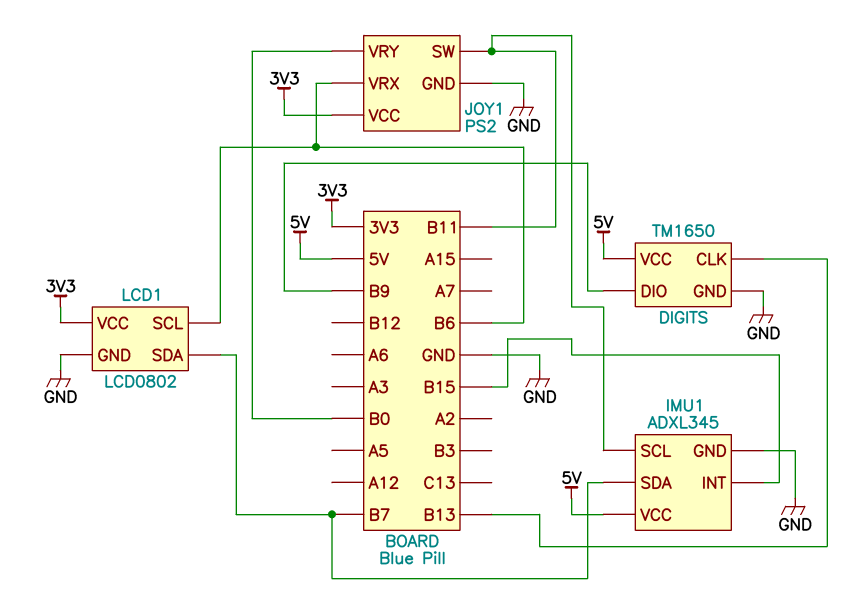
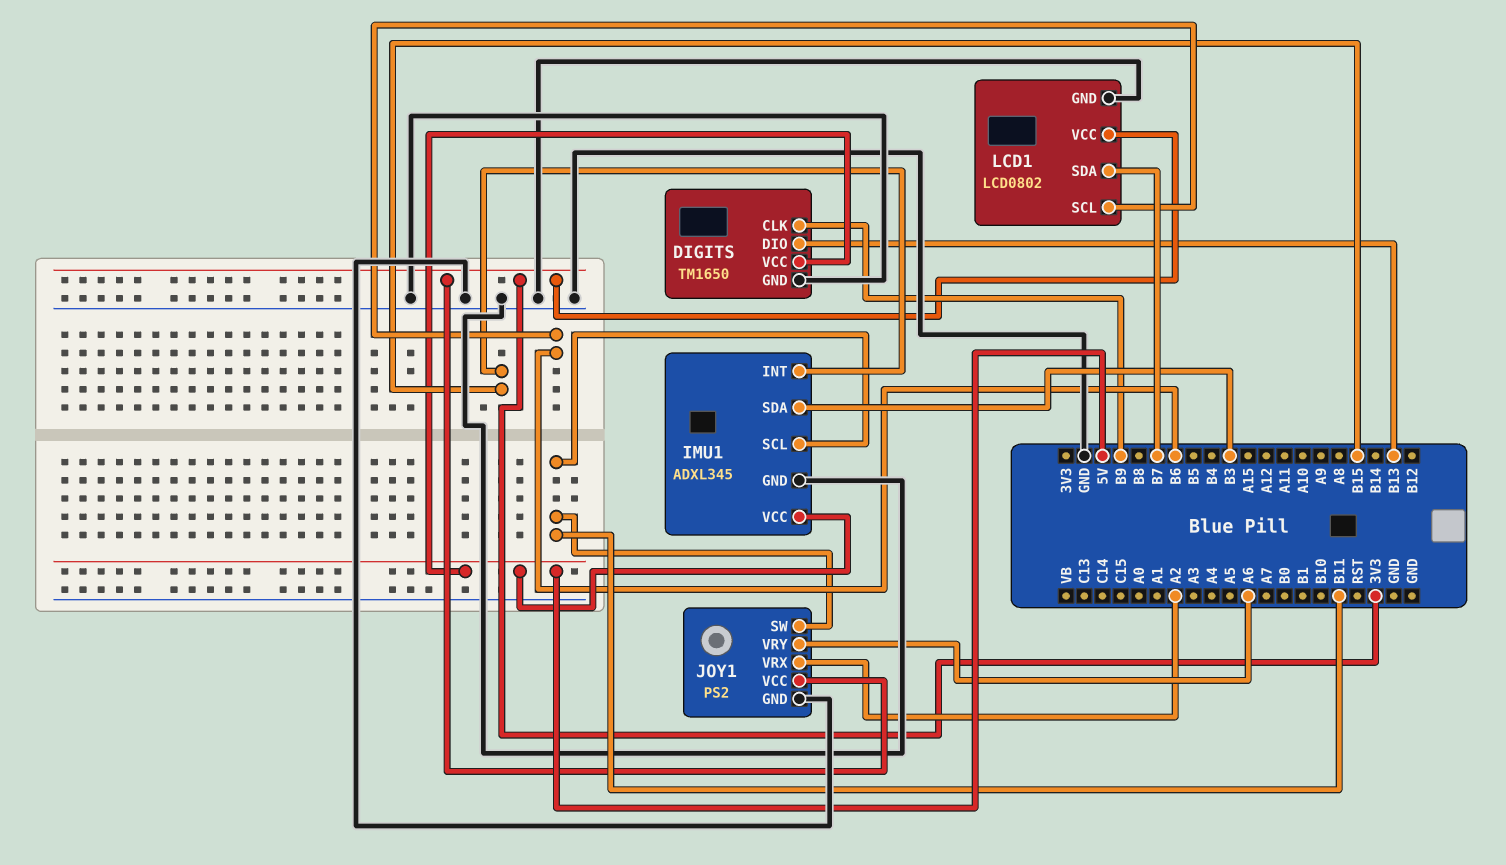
DIGITS pin CLK: B13 -> B9
DIGITS pin DIO: B9 -> B13
IMU1 pin SDA: B7 -> B3
JOY1 pin VRX: B6 -> A2
JOY1 pin VRY: B0 -> A6

